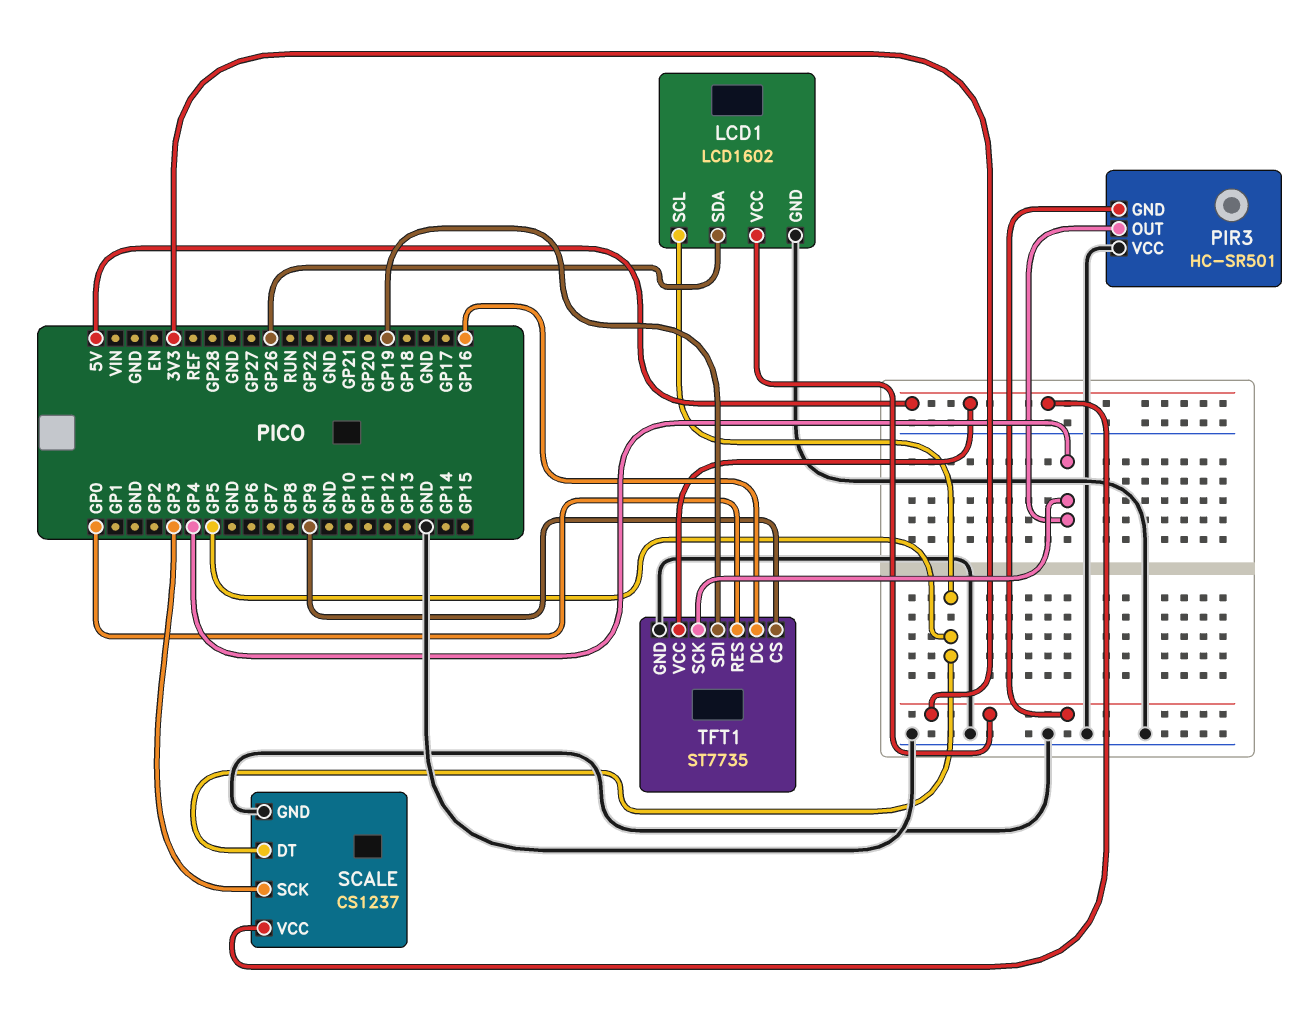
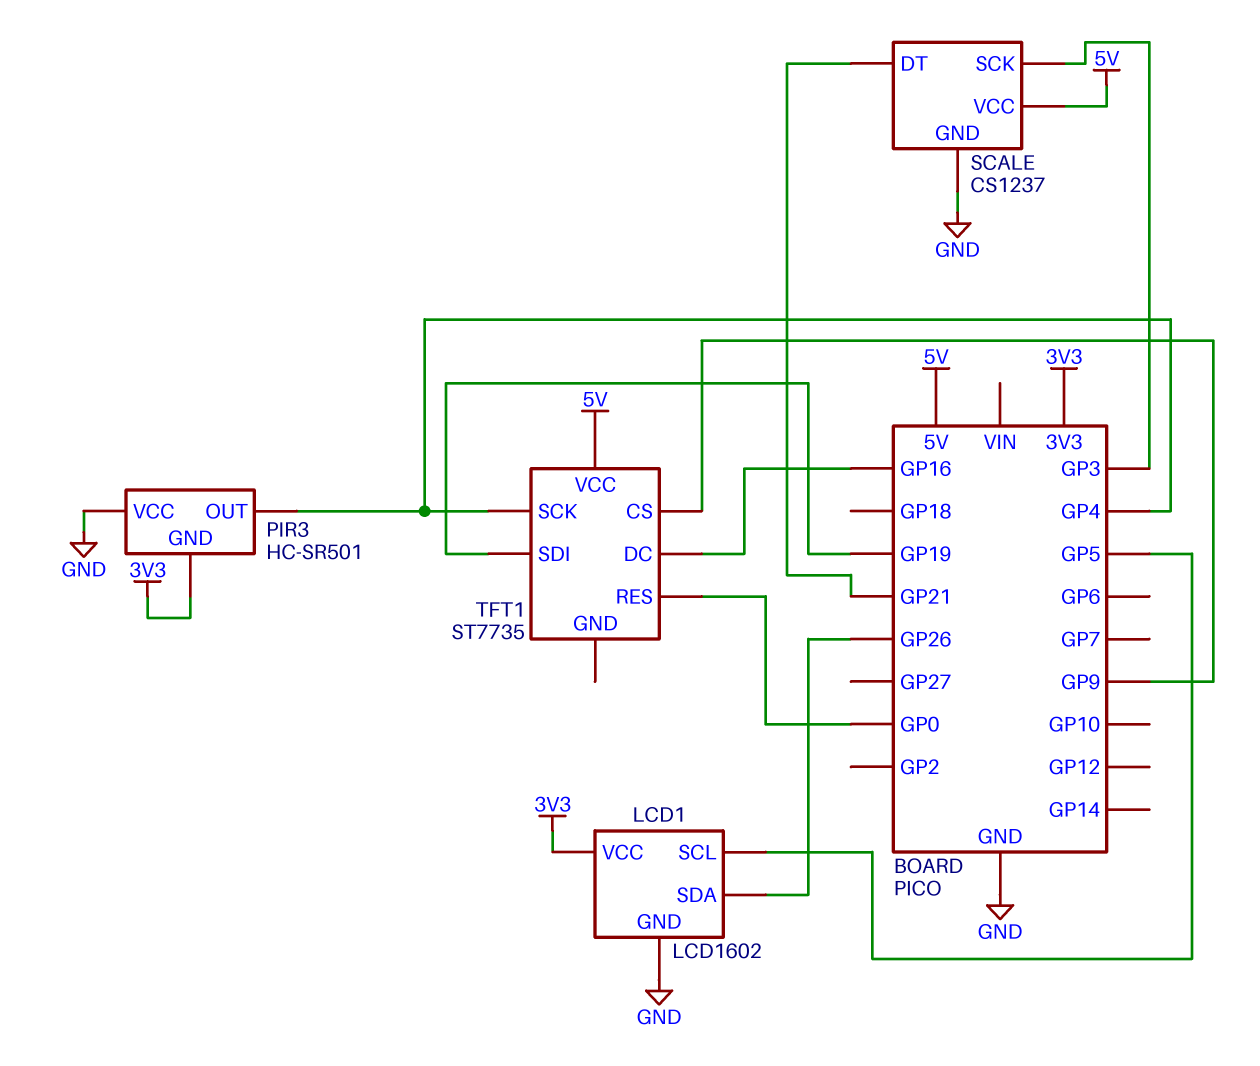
SCALE pin DT: GP5 -> GP21
TFT1 pin GND: GND -> none

